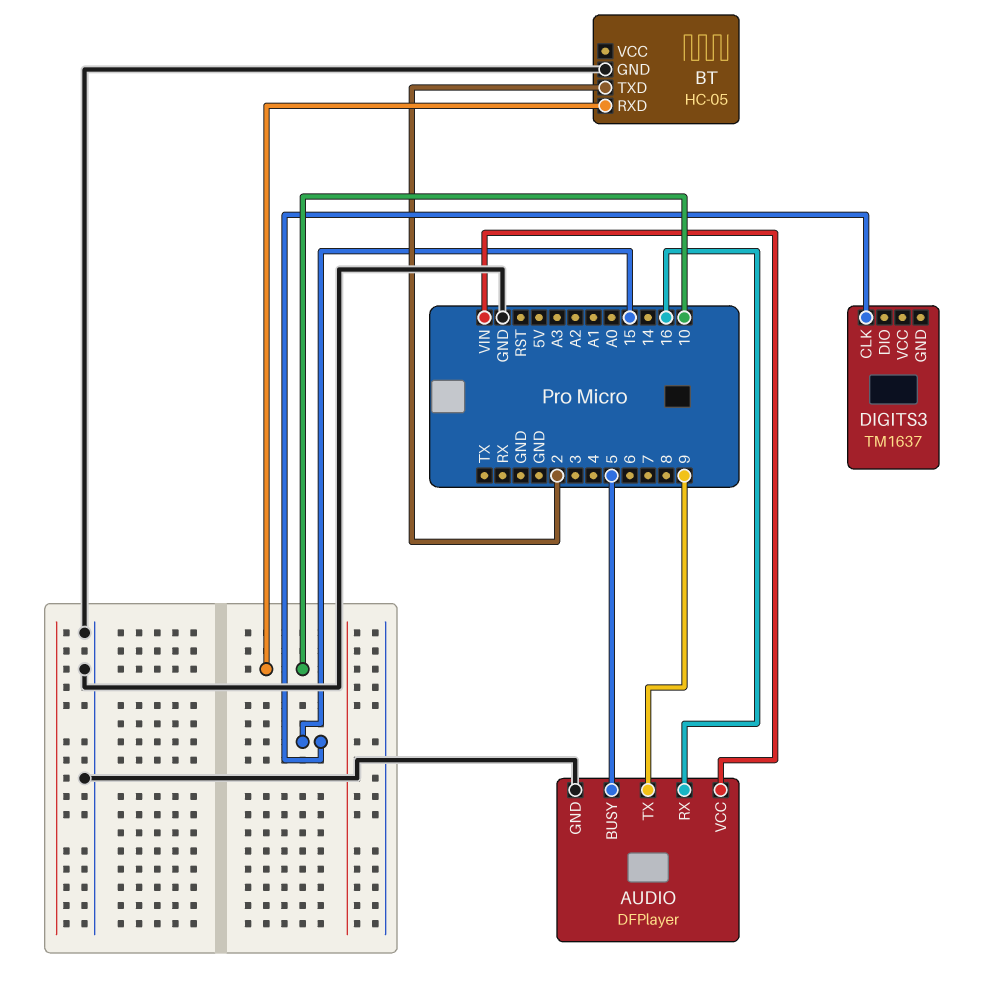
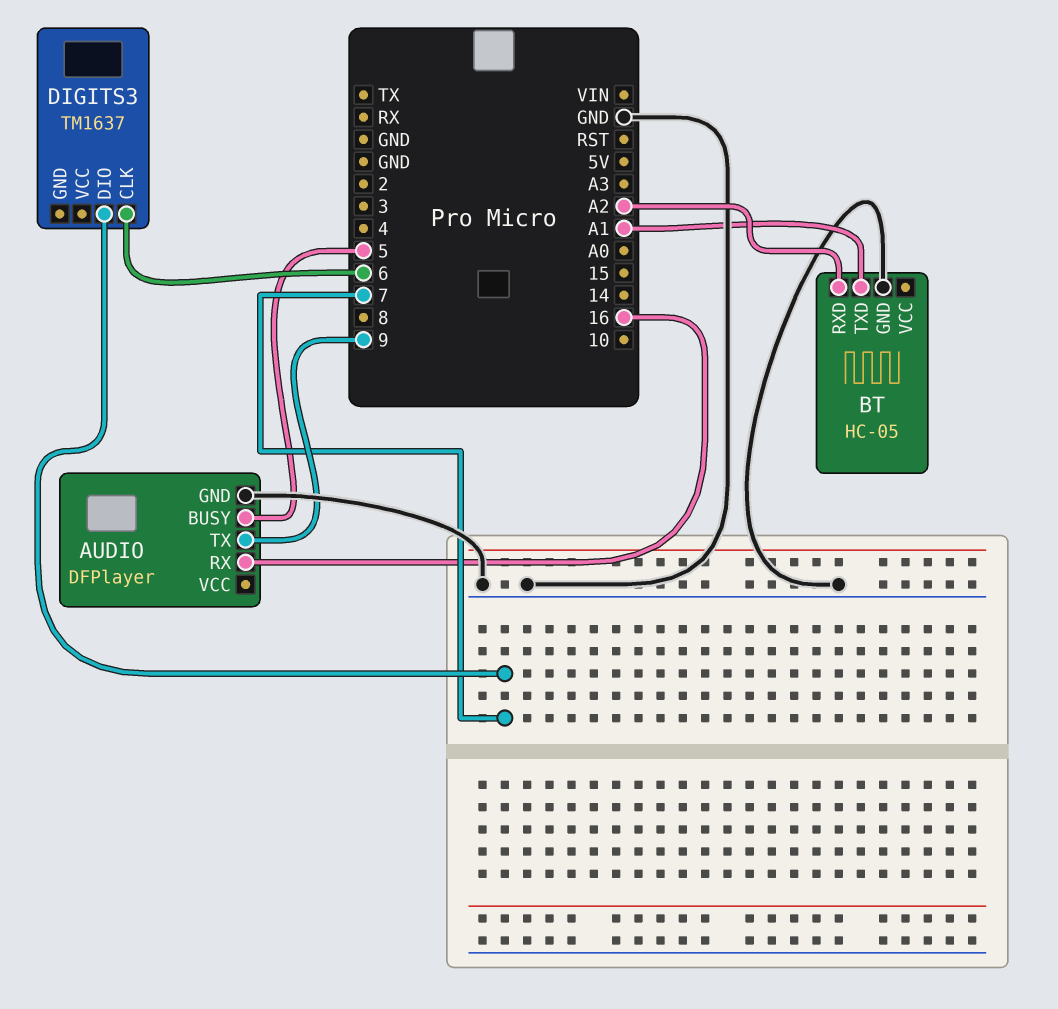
AUDIO pin VCC: VIN -> none
BT pin RXD: 10 -> A2
BT pin TXD: 2 -> A1
DIGITS3 pin CLK: 15 -> 6
DIGITS3 pin DIO: none -> 7

